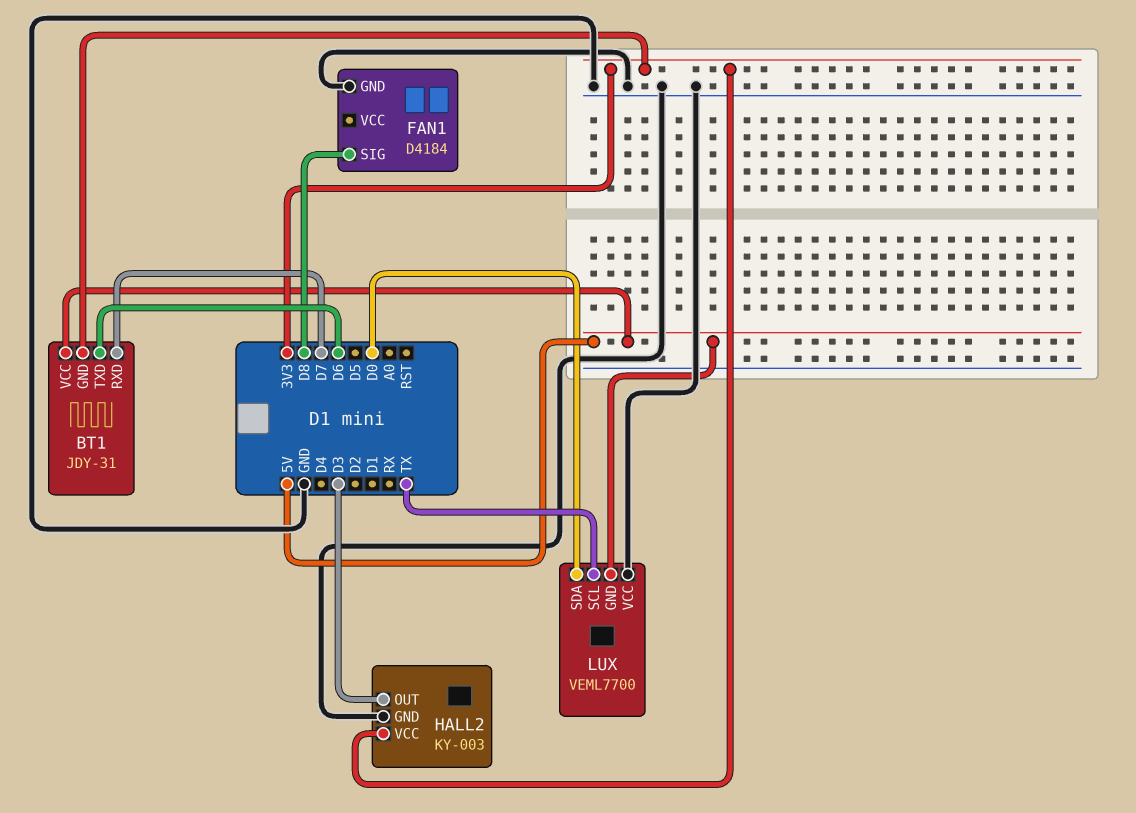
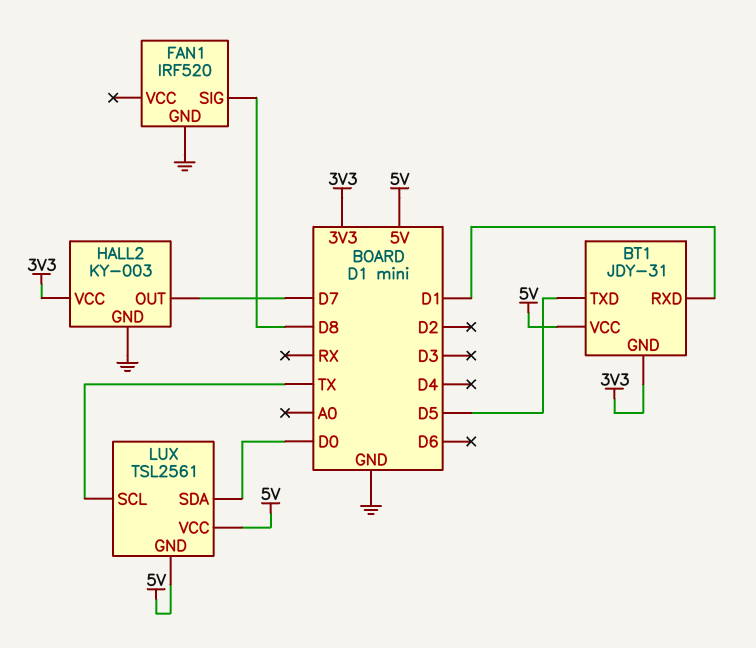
BT1 pin RXD: D7 -> D1
BT1 pin TXD: D6 -> D5
FAN1: D4184 -> IRF520
HALL2 pin OUT: D3 -> D7
LUX: VEML7700 -> TSL2561
LUX pin VCC: GND -> 5V

